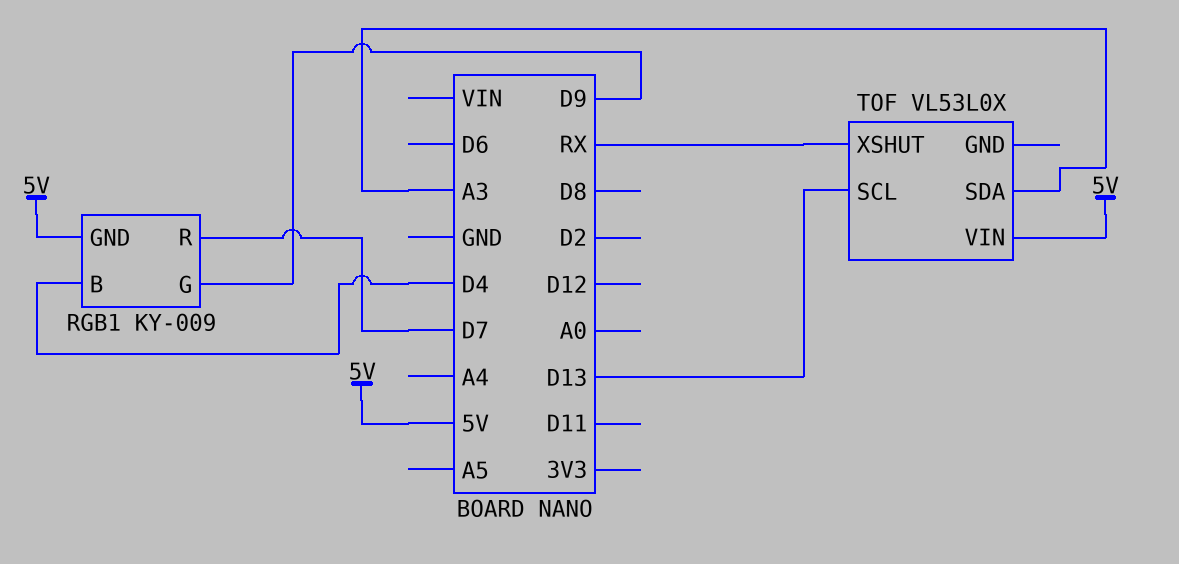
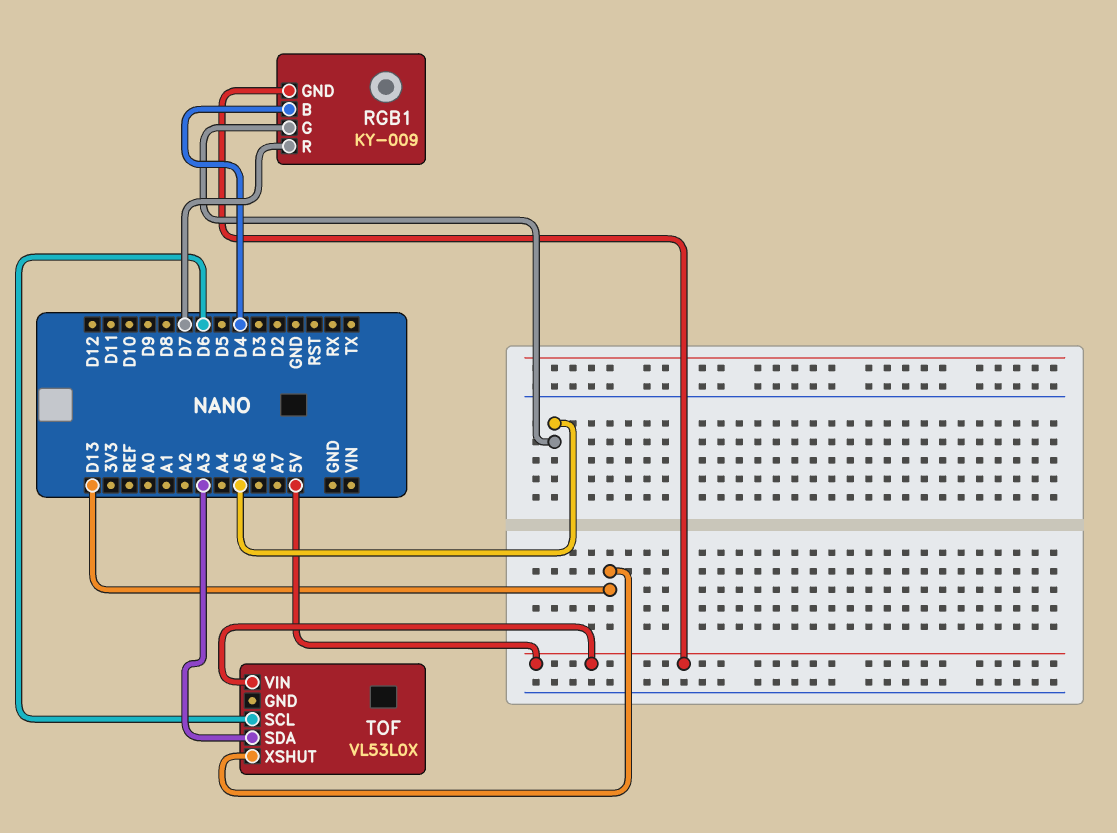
RGB1 pin G: D9 -> A5
TOF pin SCL: D13 -> D6
TOF pin XSHUT: RX -> D13

